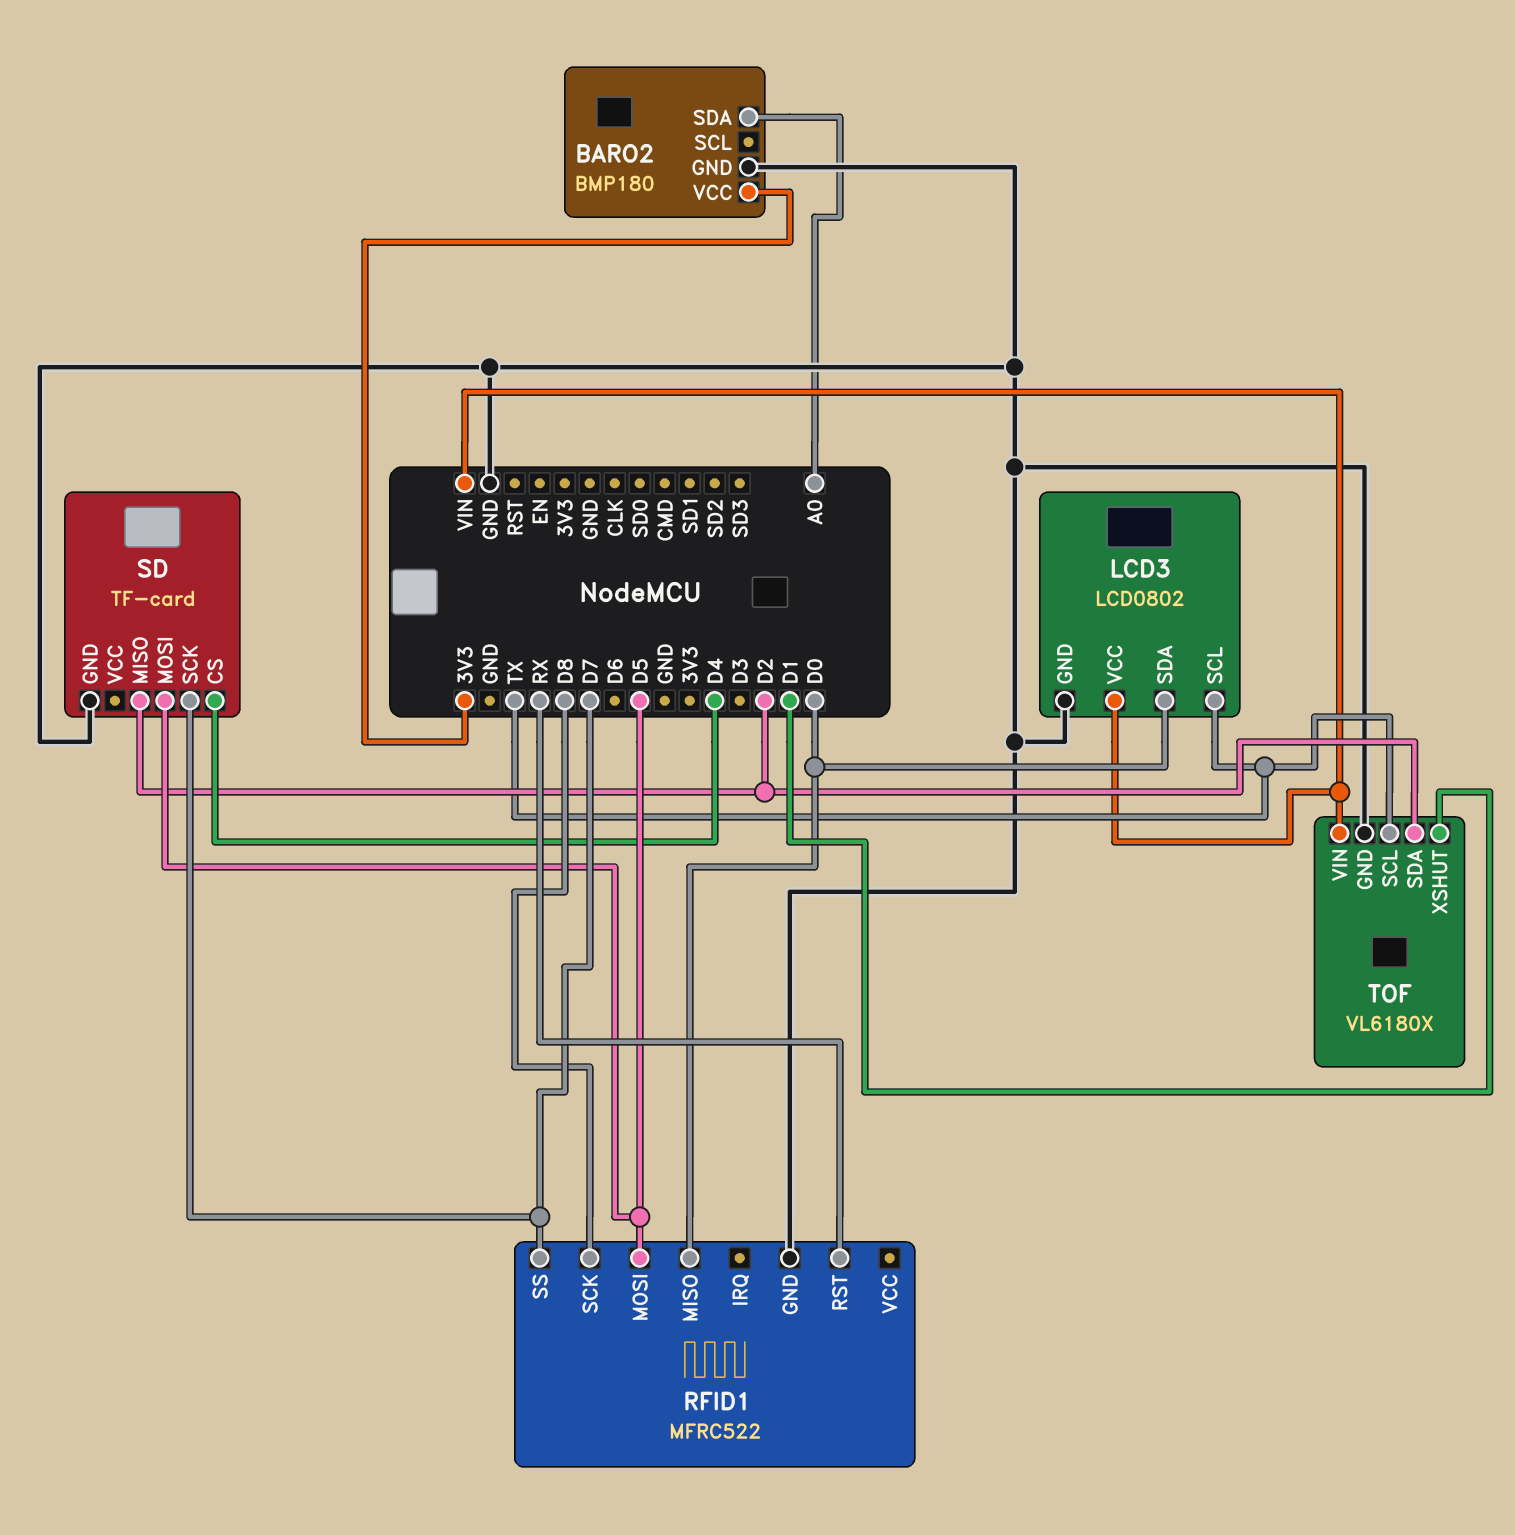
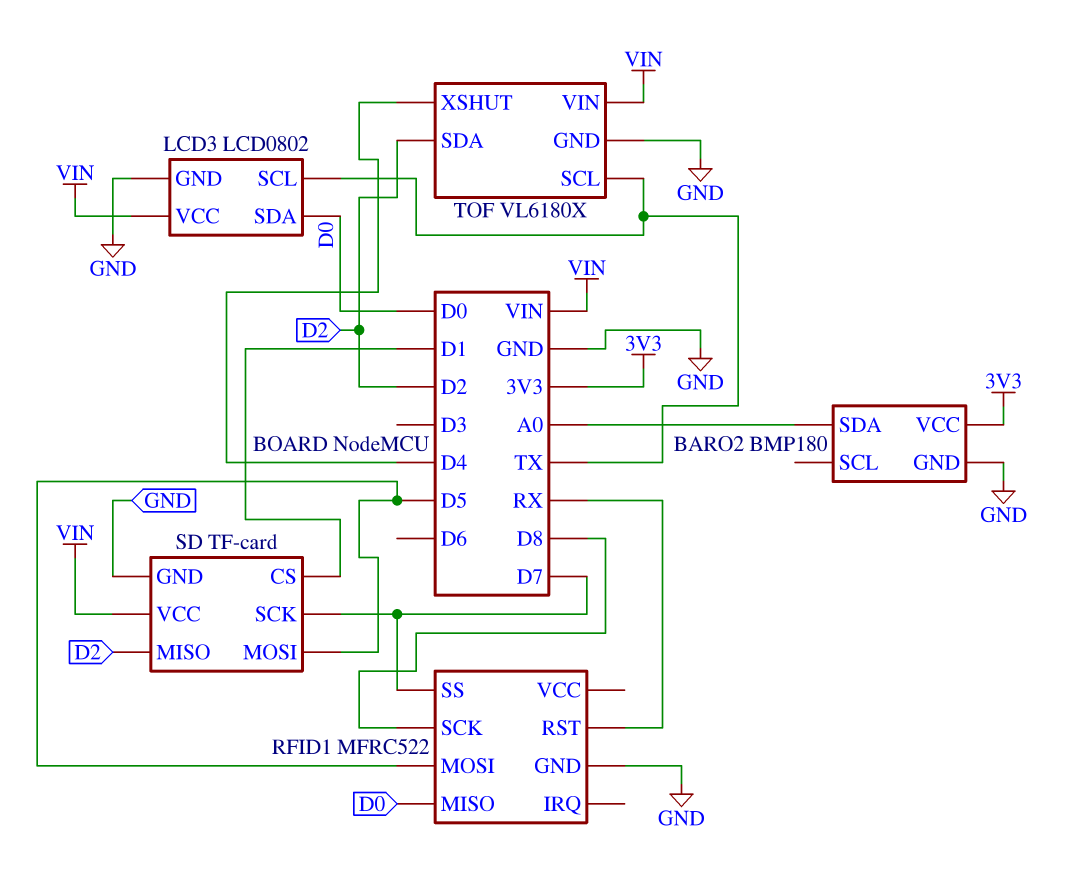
SD pin CS: D4 -> D1
SD pin VCC: none -> VIN
TOF pin XSHUT: D1 -> D4

